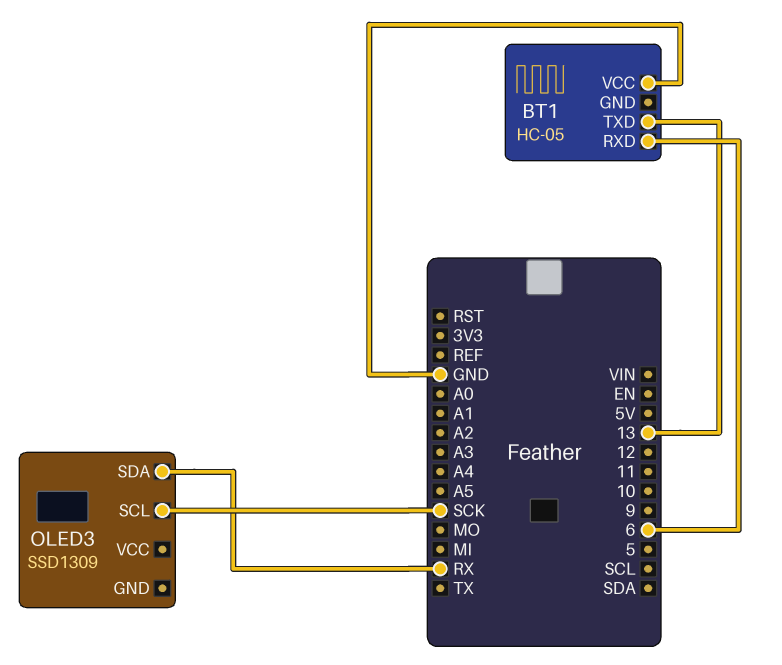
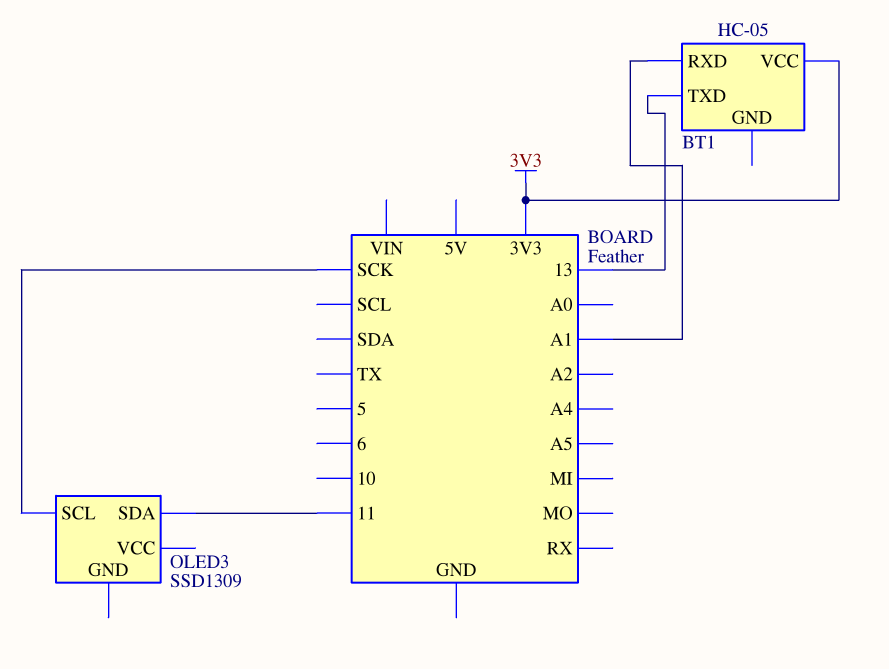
BT1 pin RXD: 6 -> A1
BT1 pin VCC: GND -> 3V3
OLED3 pin SDA: RX -> 11

